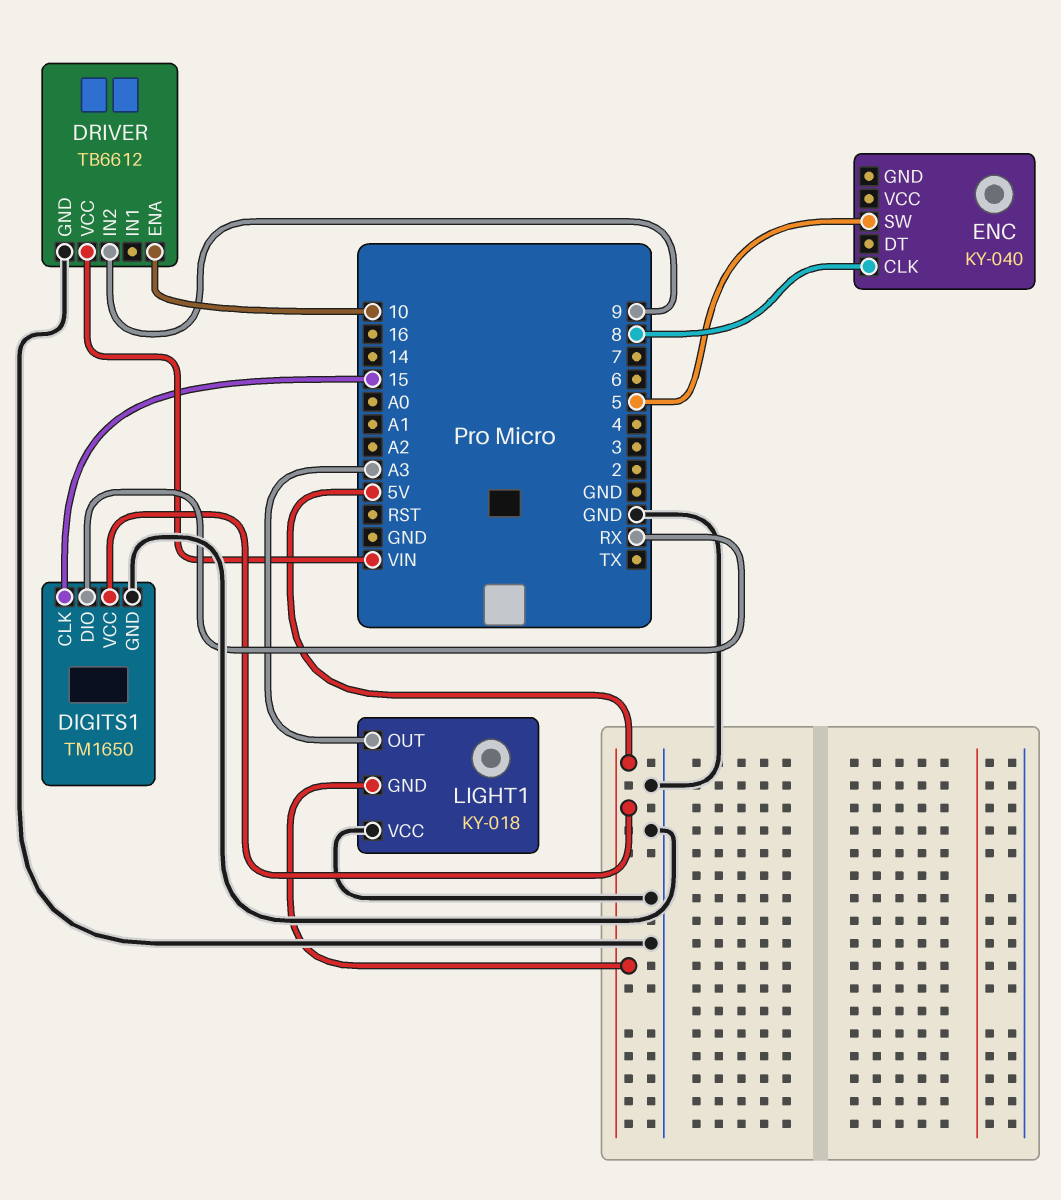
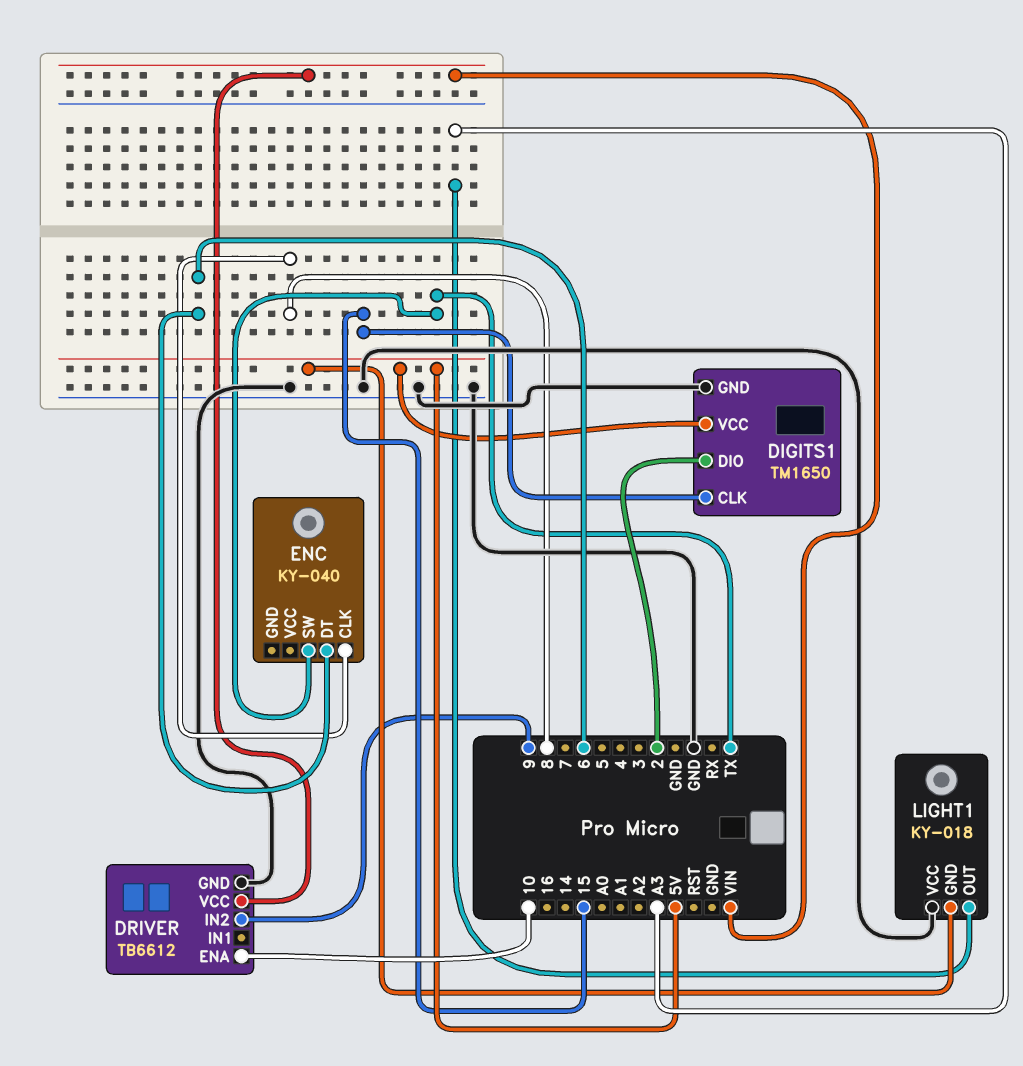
DIGITS1 pin DIO: RX -> 2
ENC pin DT: none -> 6
ENC pin SW: 5 -> TX

